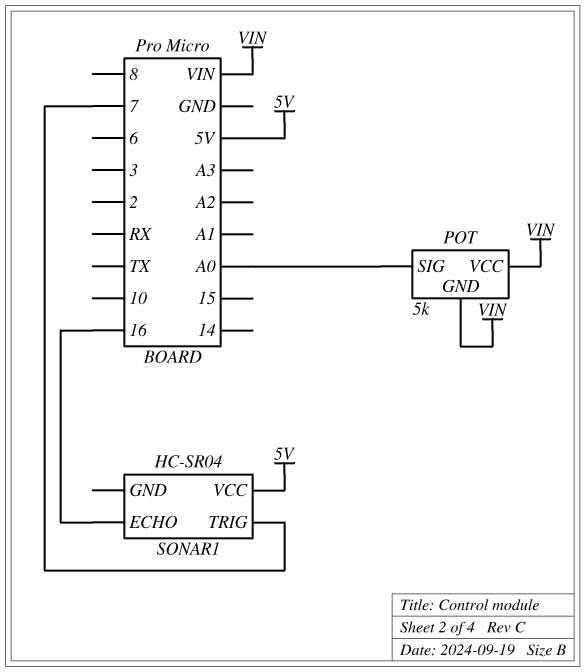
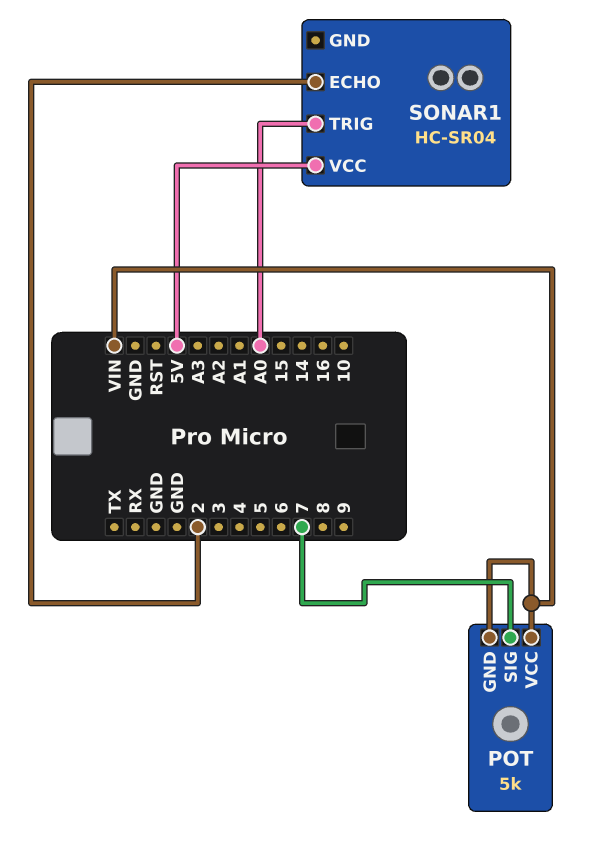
POT pin SIG: A0 -> 7
SONAR1 pin ECHO: 16 -> 2
SONAR1 pin TRIG: 7 -> A0

